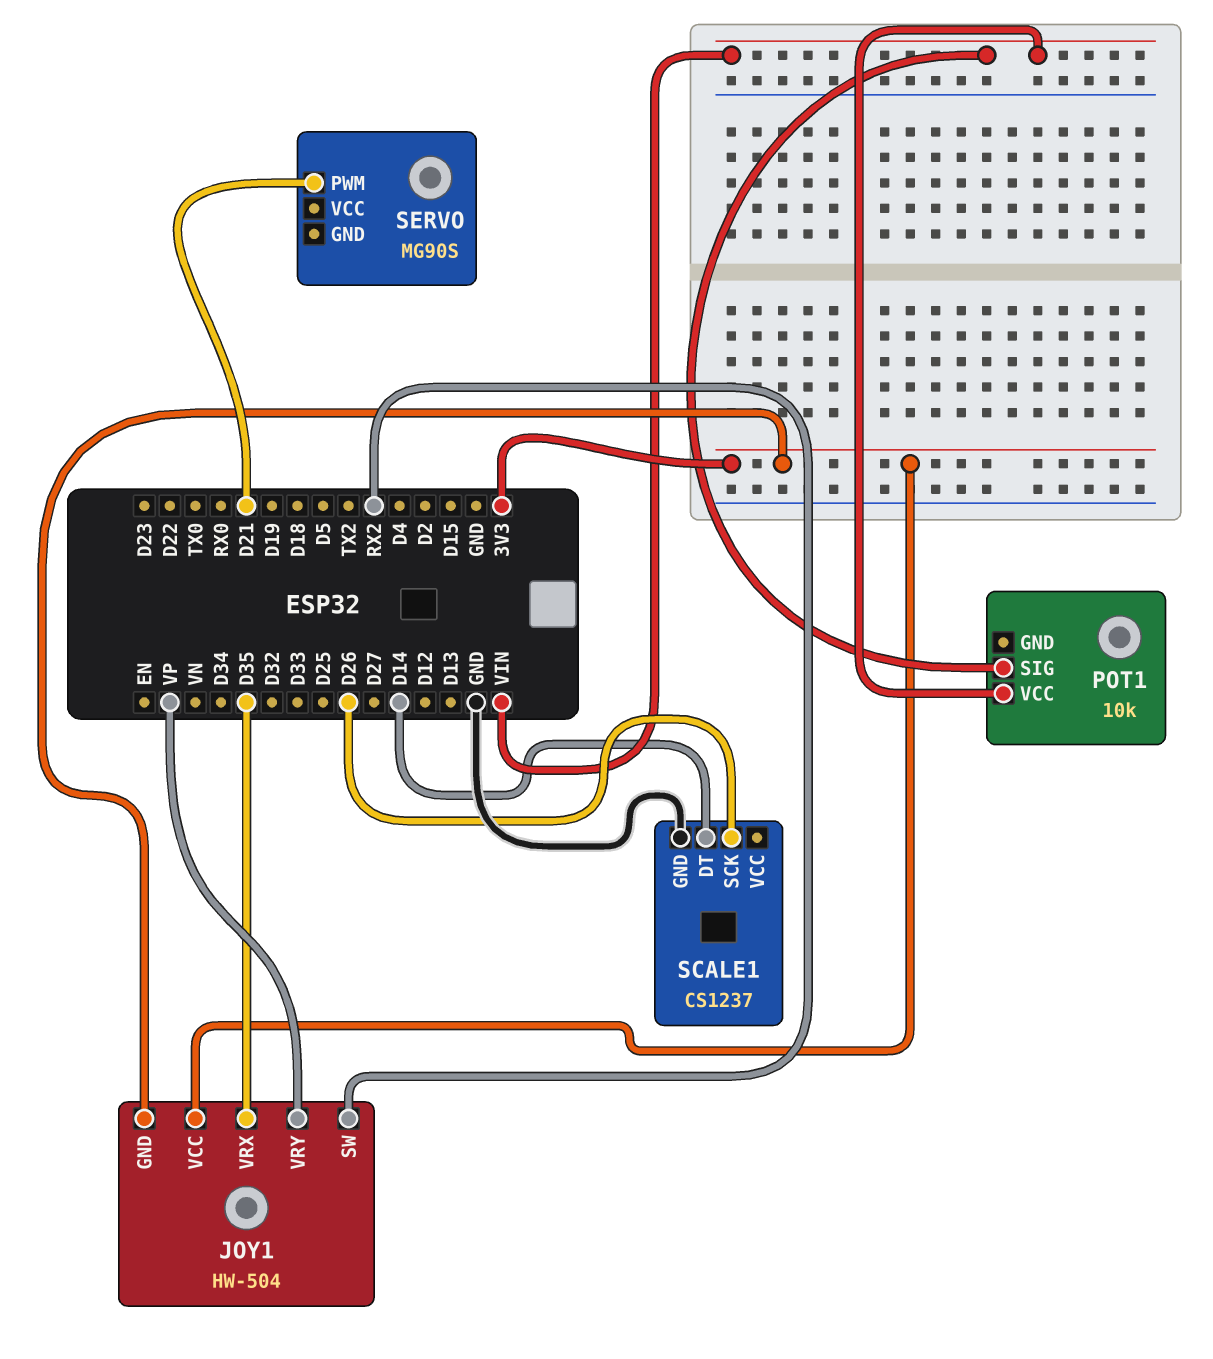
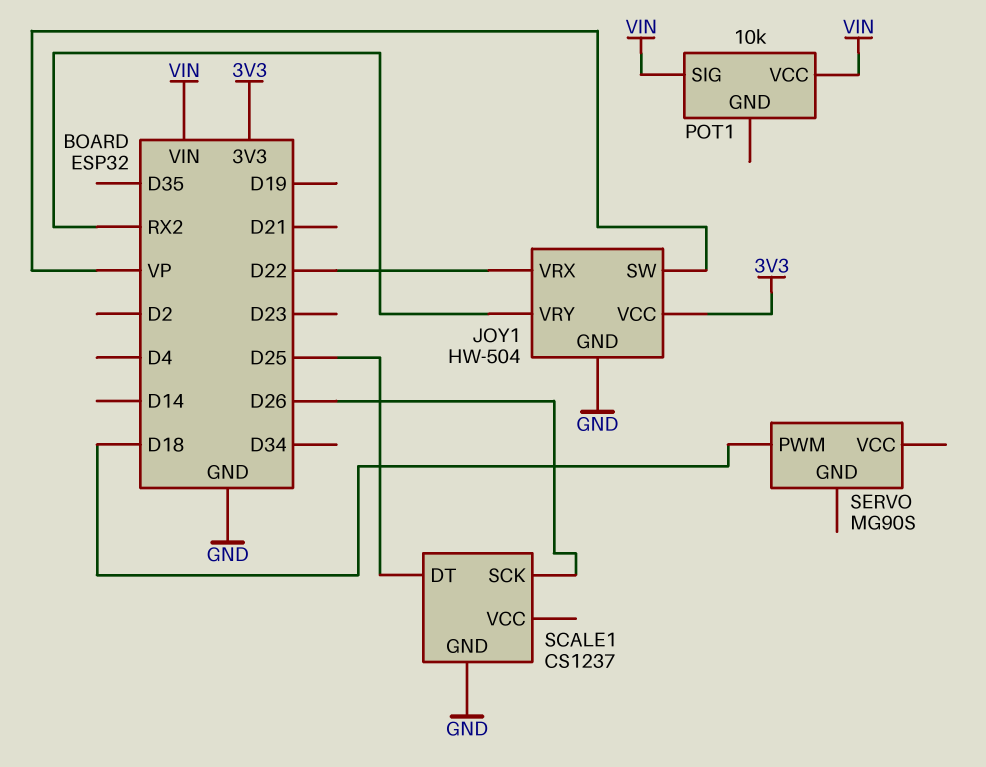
JOY1 pin GND: 3V3 -> GND
JOY1 pin SW: RX2 -> VP
JOY1 pin VRX: D35 -> D22
JOY1 pin VRY: VP -> RX2
SCALE1 pin DT: D14 -> D25
SERVO pin PWM: D21 -> D18

